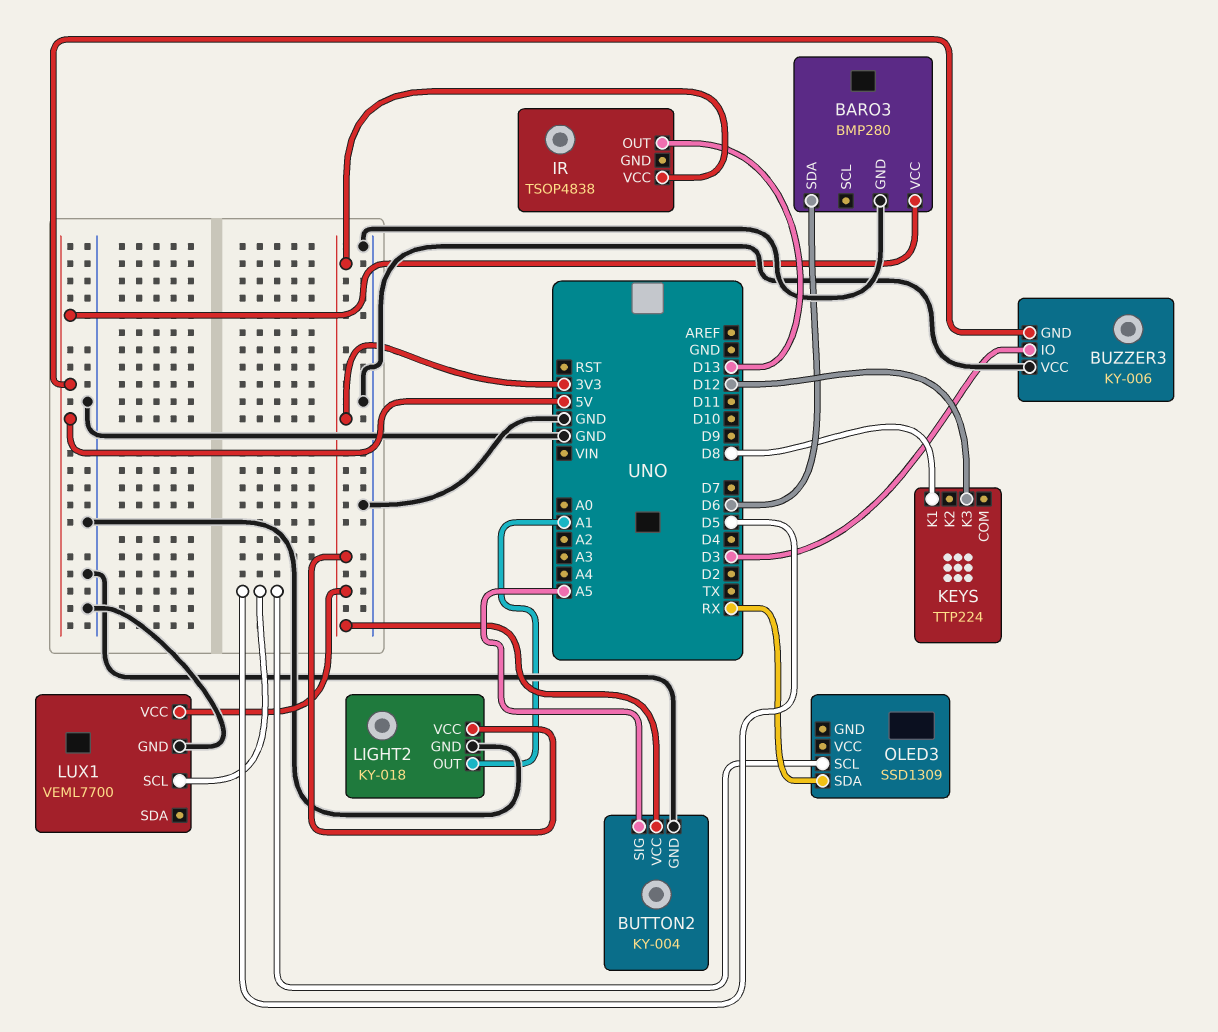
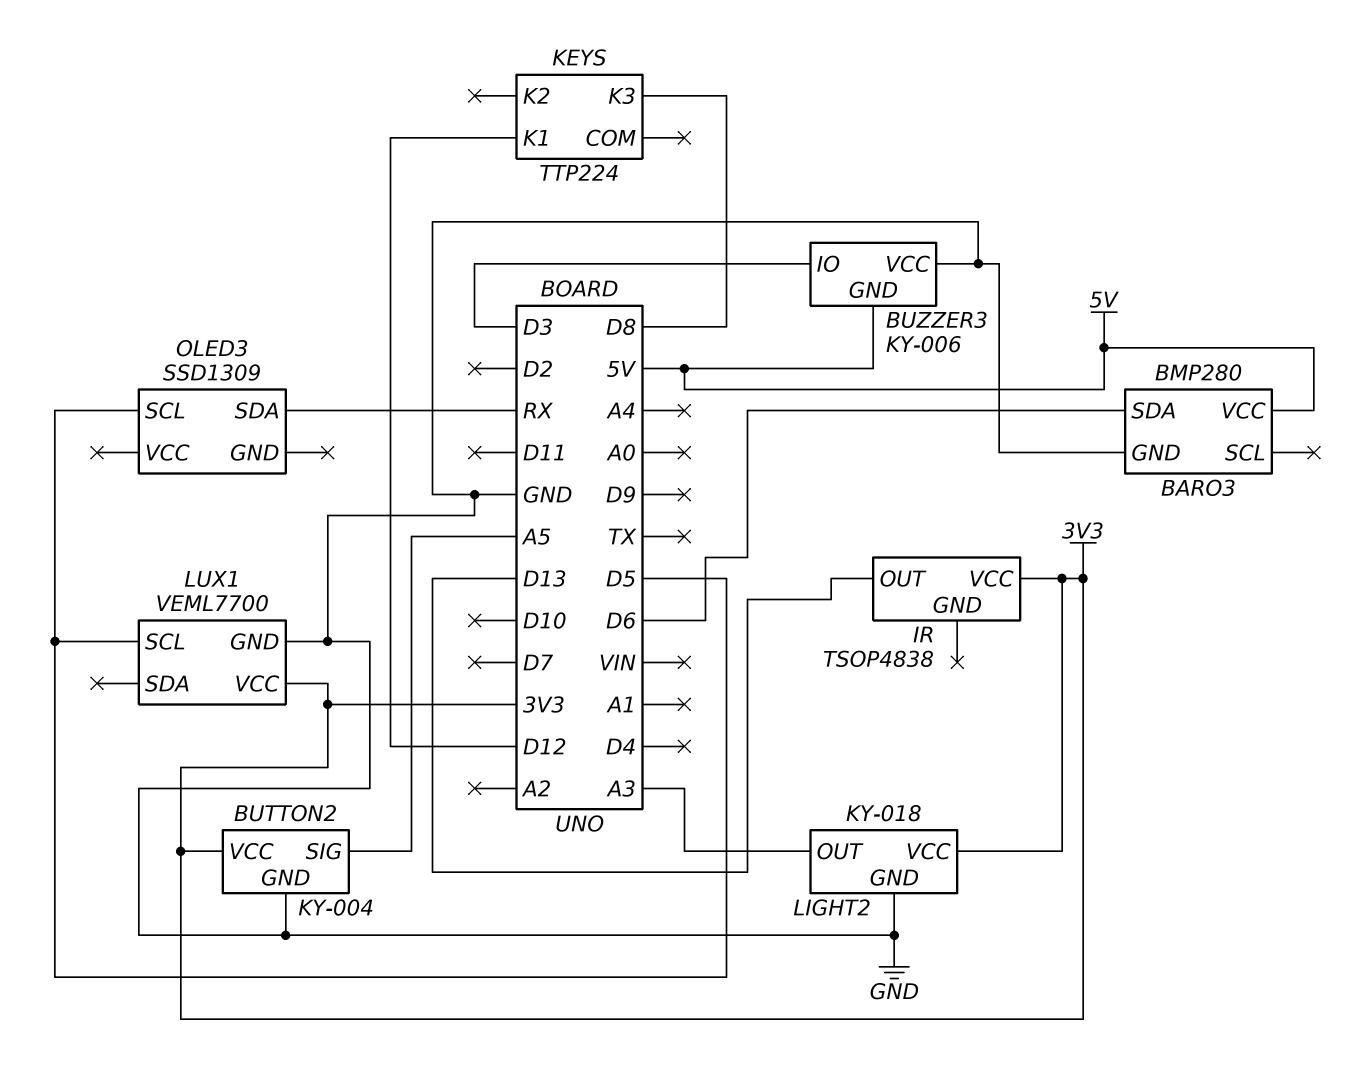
KEYS pin K1: D8 -> D12
KEYS pin K3: D12 -> D8
LIGHT2 pin OUT: A1 -> A3

